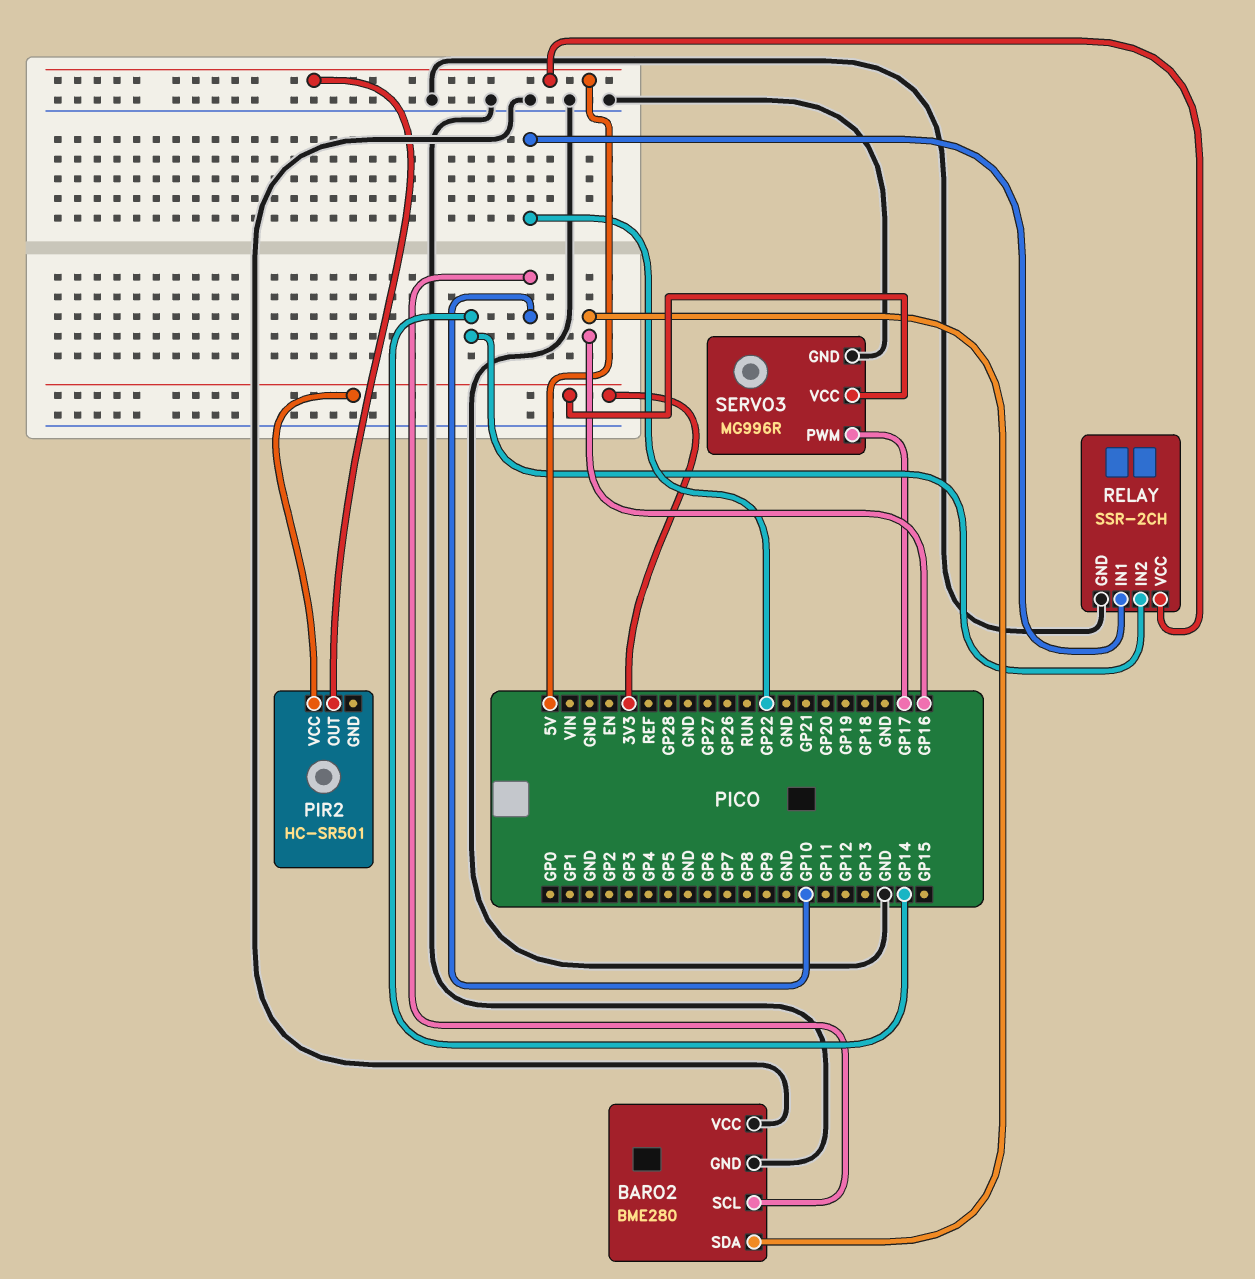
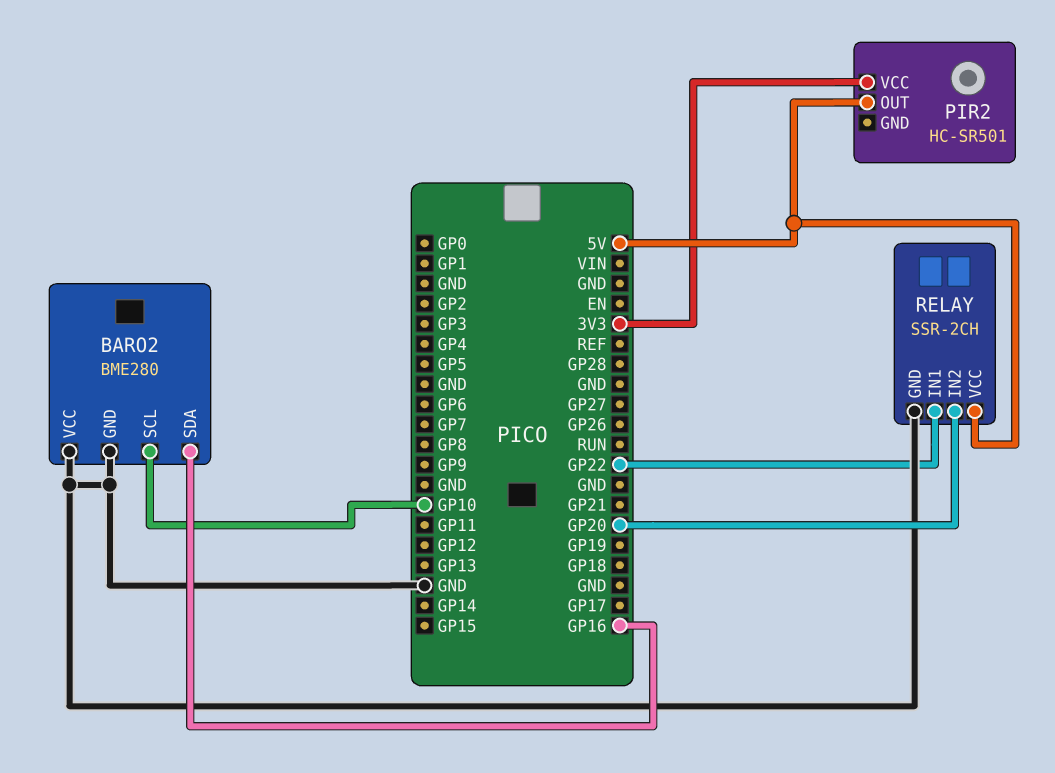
RELAY pin IN2: GP14 -> GP20
SERVO3: MG996R -> none
SERVO3 pin GND: GND -> none
SERVO3 pin PWM: GP17 -> none
SERVO3 pin VCC: 3V3 -> none

